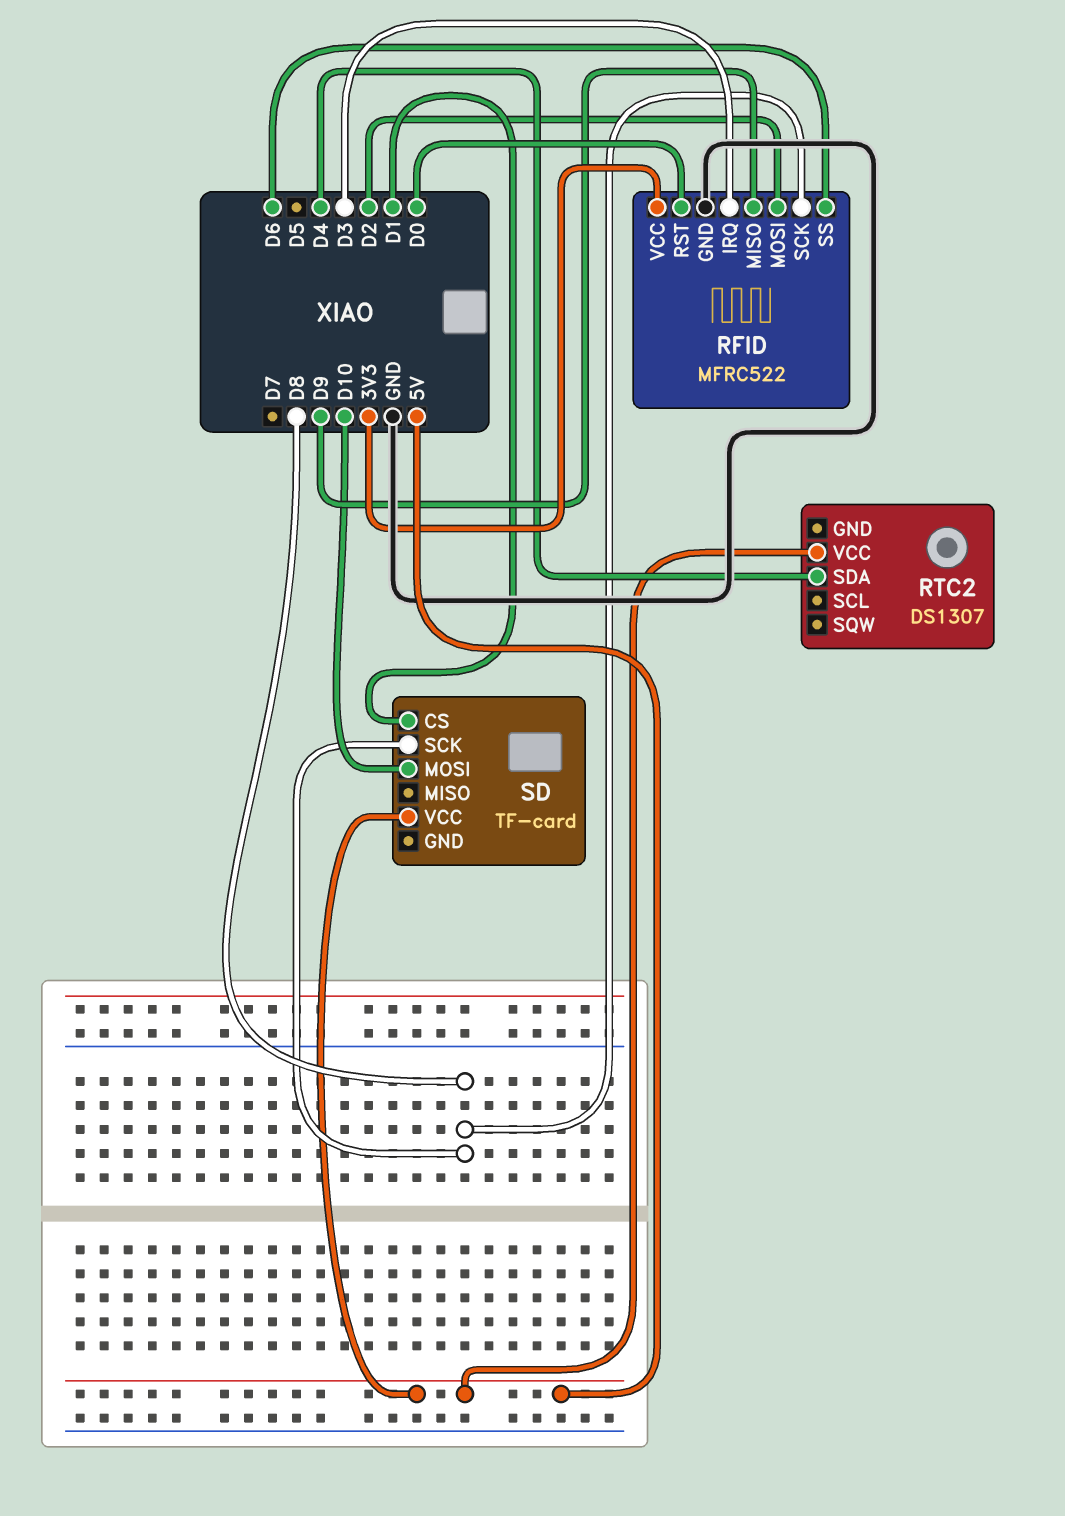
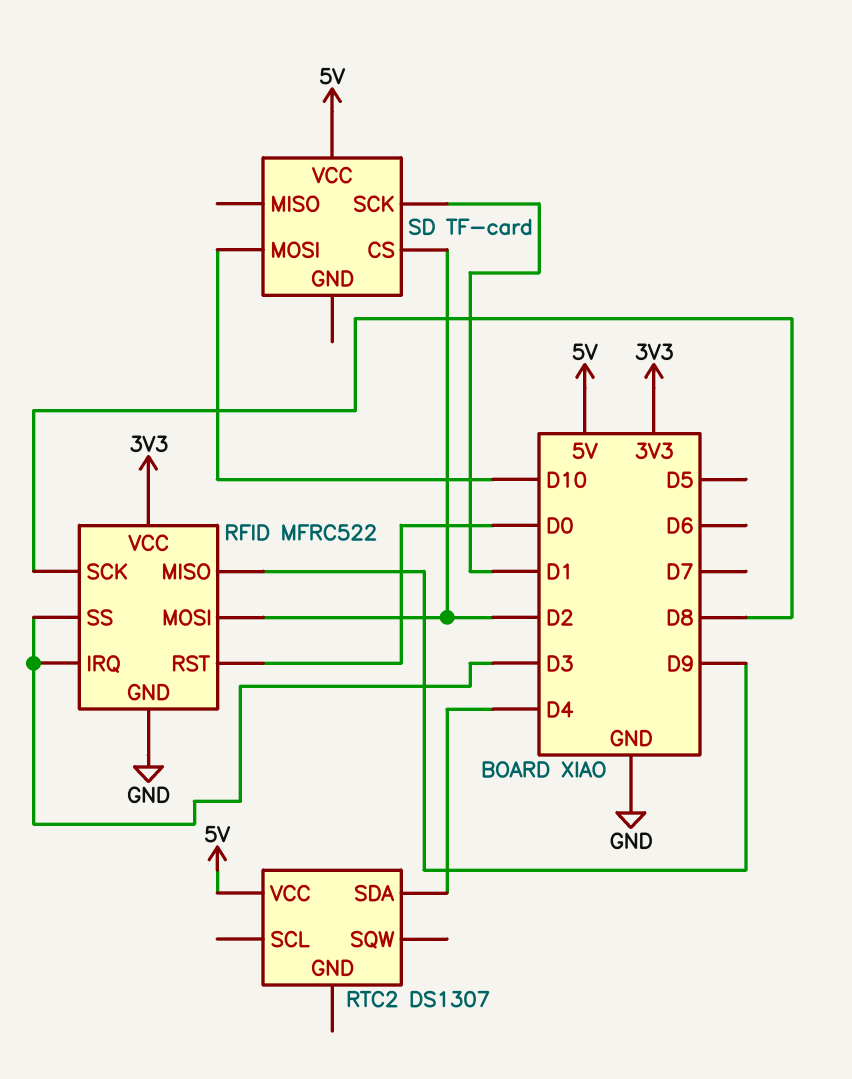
RFID pin SS: D6 -> D3
SD pin CS: D1 -> D2
SD pin SCK: D8 -> D1

